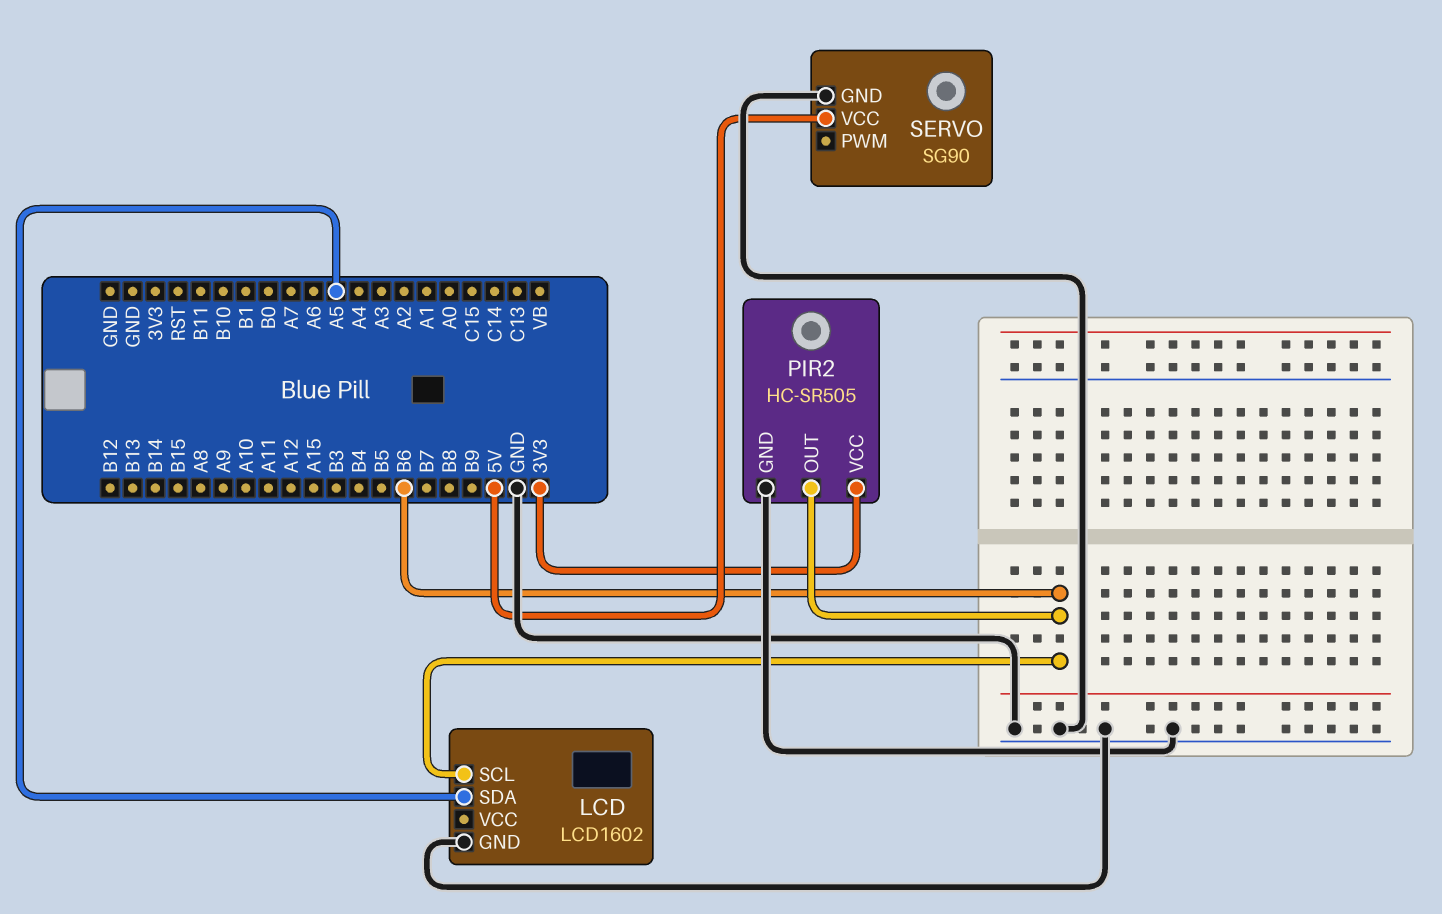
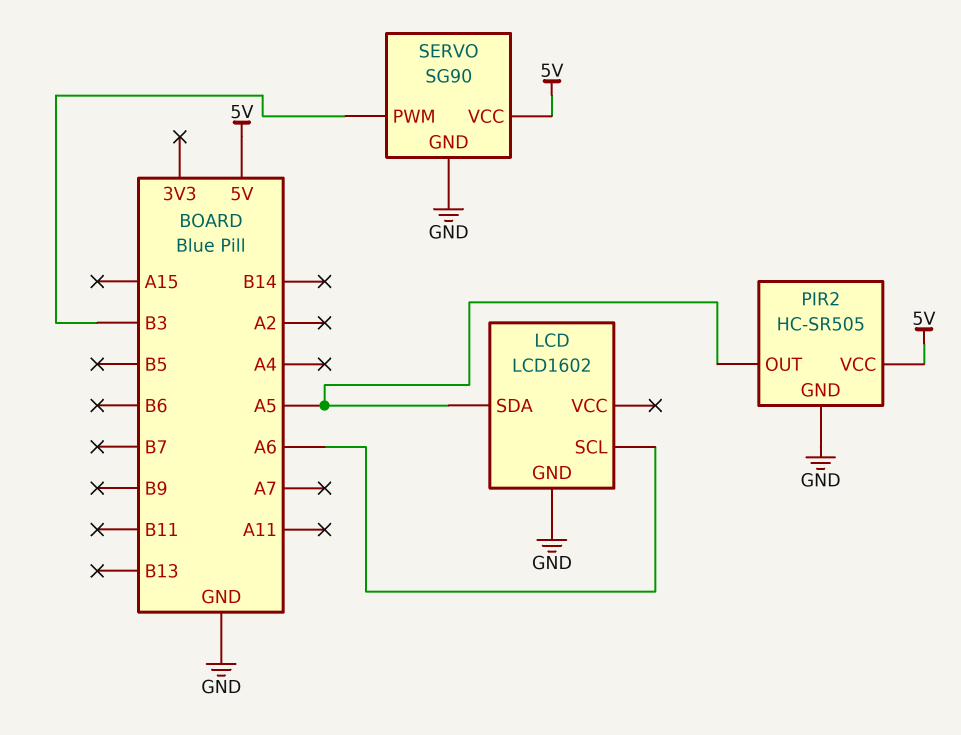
LCD pin SCL: B6 -> A6
PIR2 pin OUT: B6 -> A5
PIR2 pin VCC: 3V3 -> 5V
SERVO pin PWM: none -> B3

